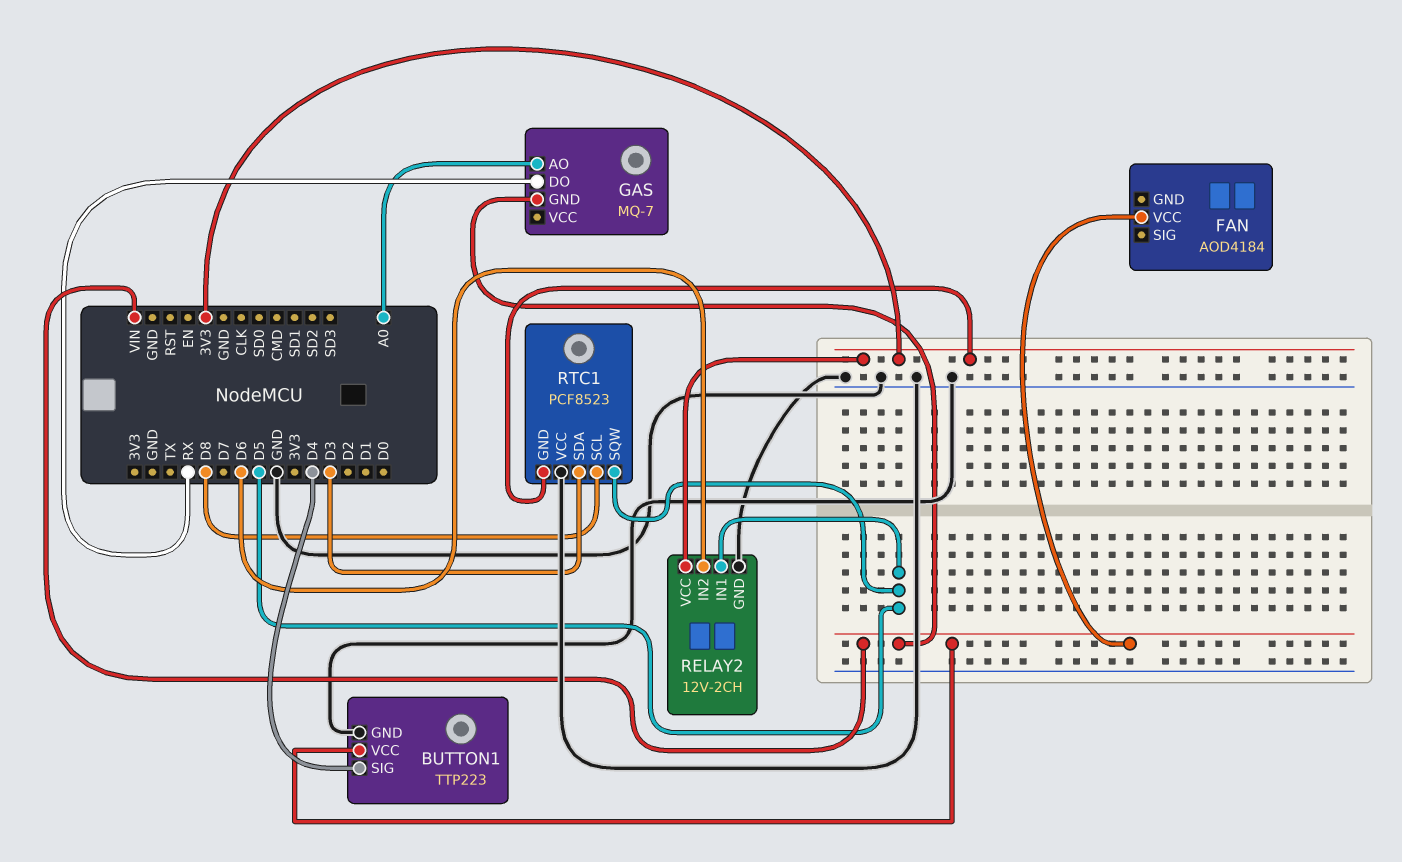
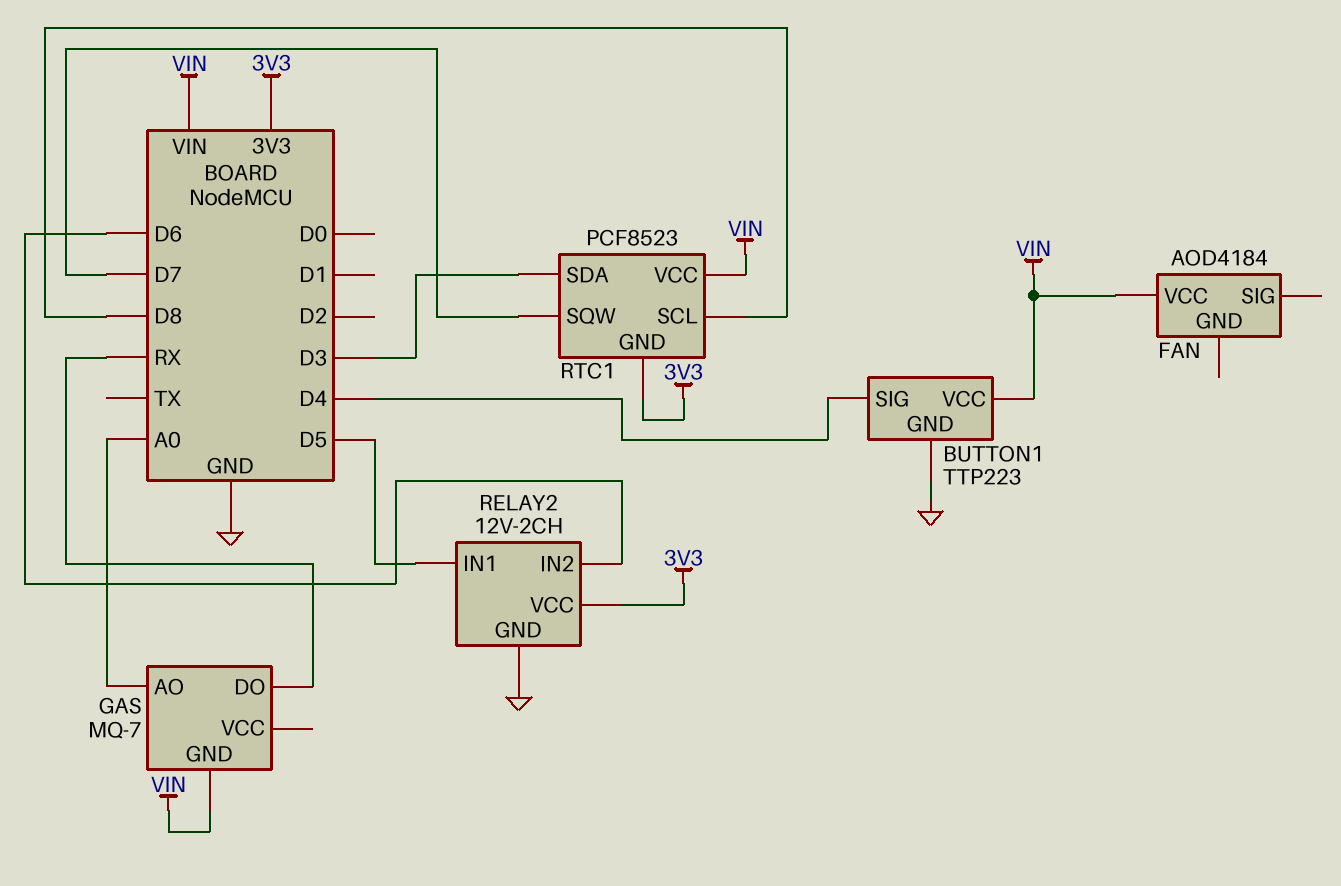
RTC1 pin SQW: D5 -> D7
RTC1 pin VCC: GND -> VIN

